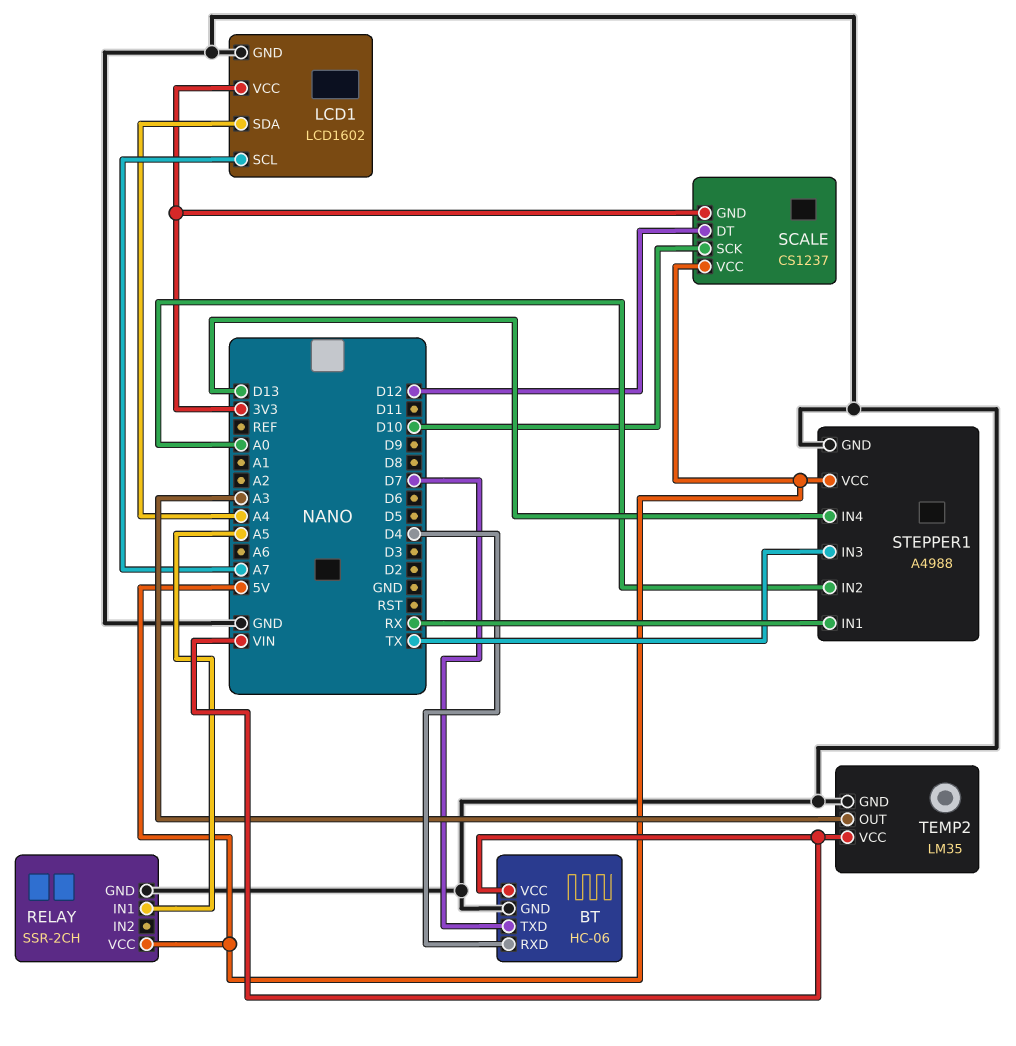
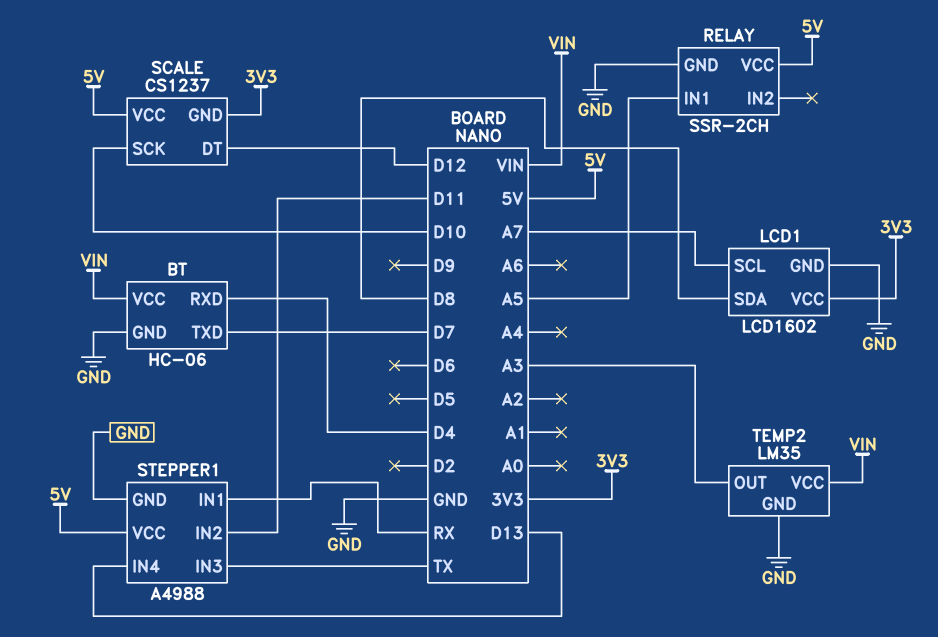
LCD1 pin SDA: A4 -> D8
STEPPER1 pin IN2: A0 -> D11

